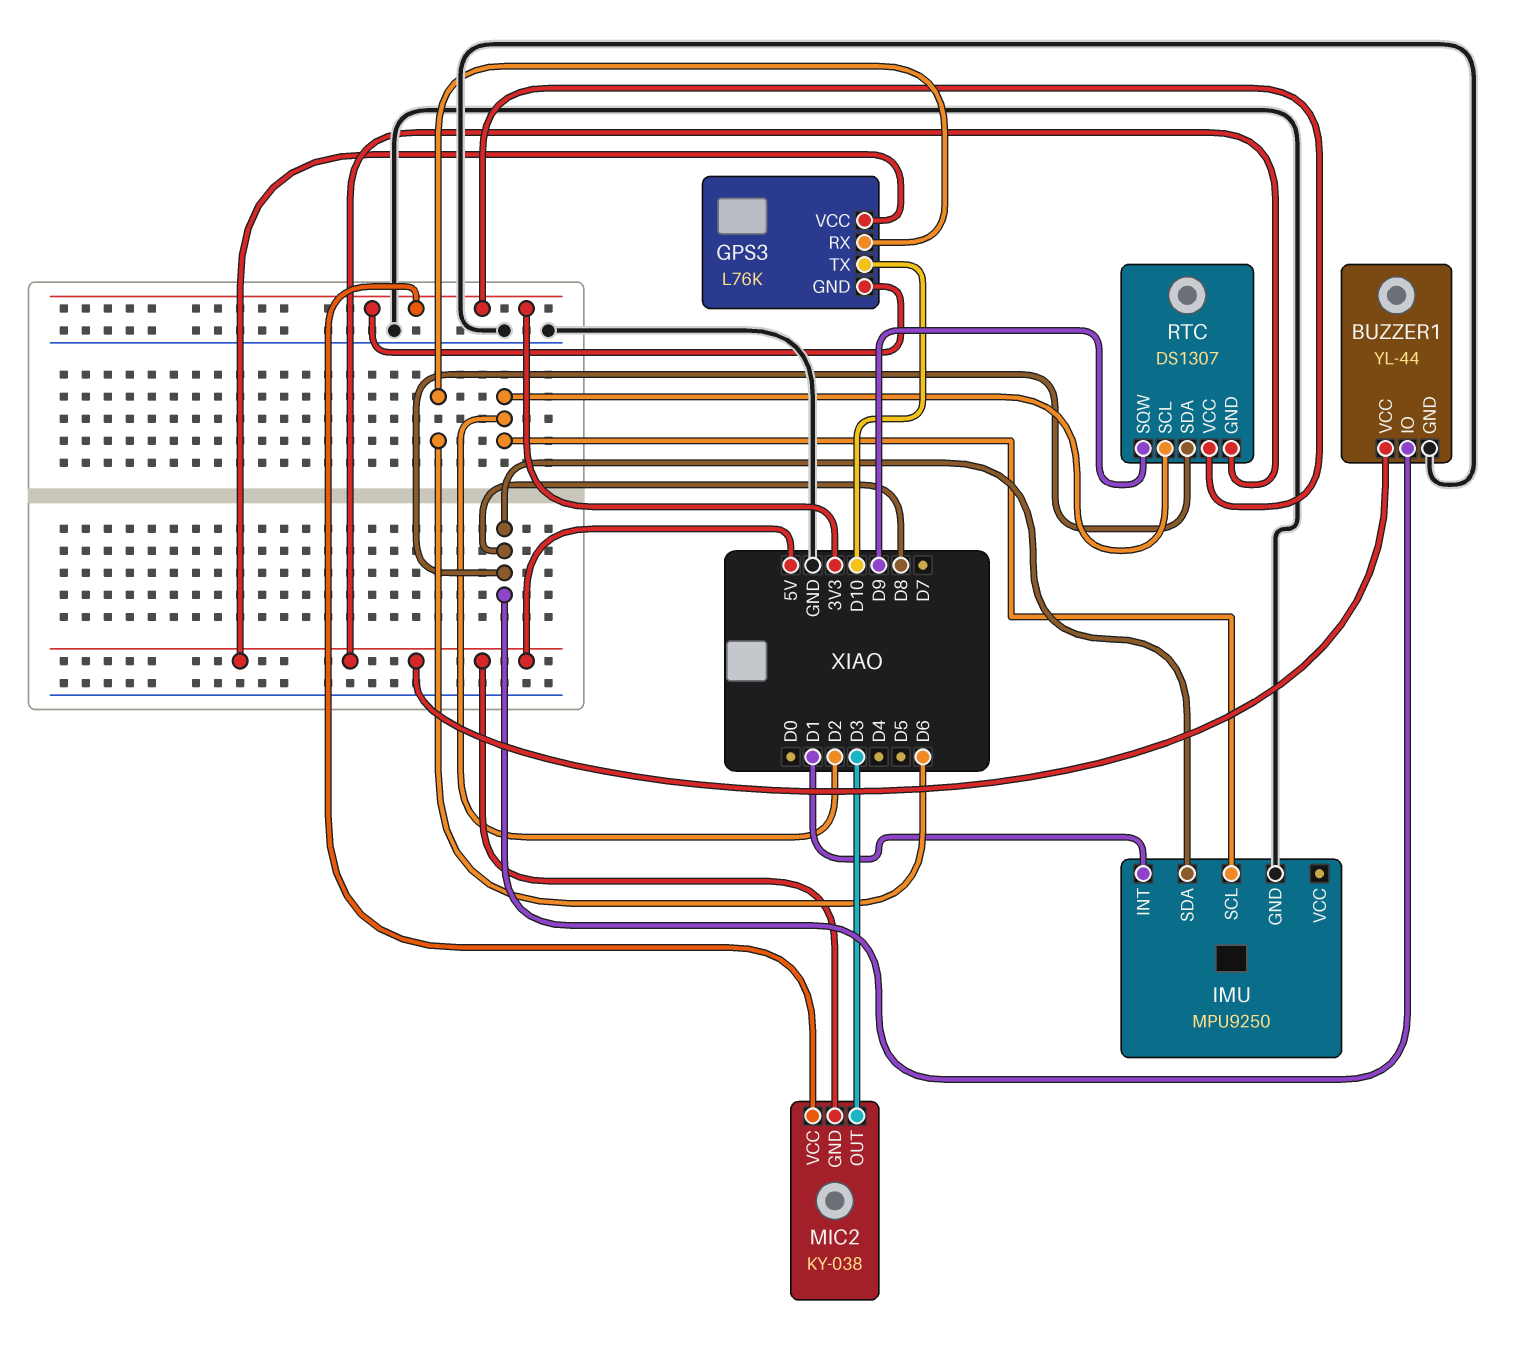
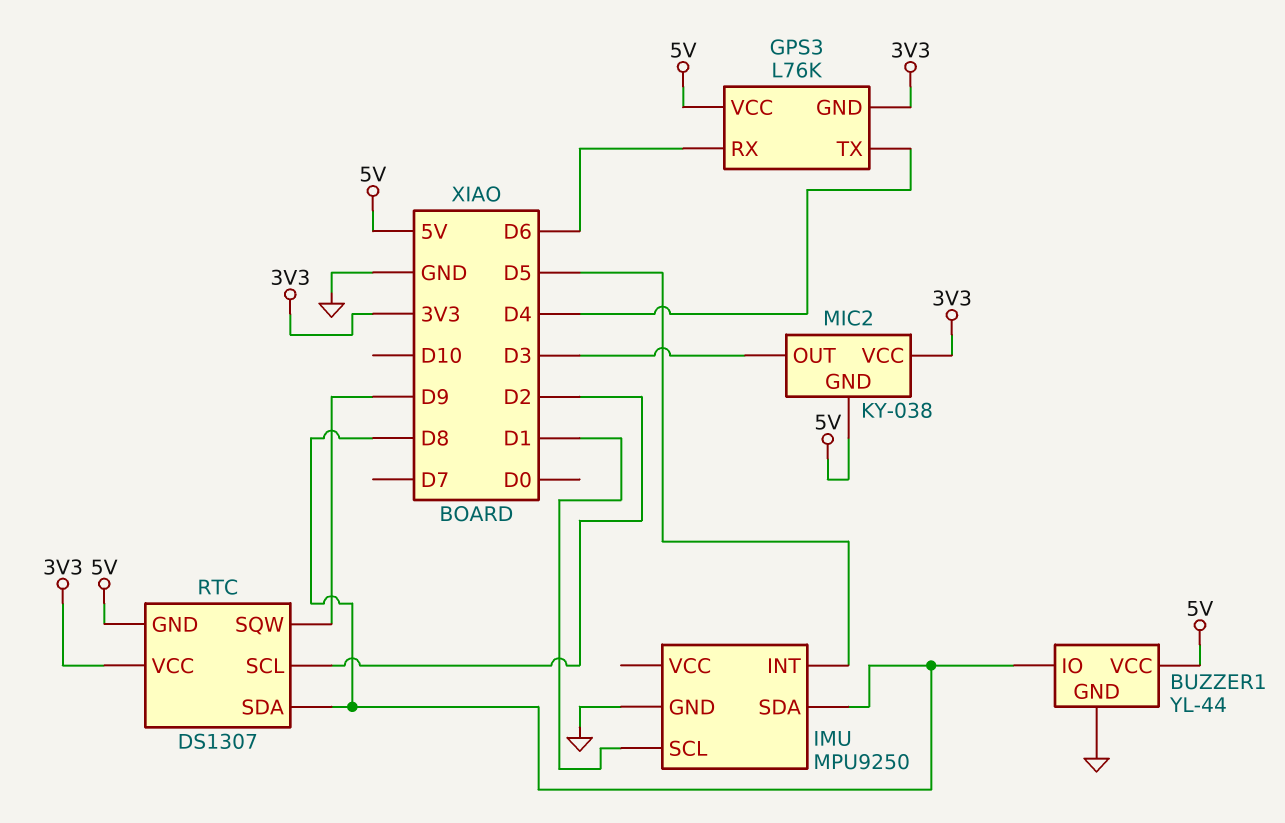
GPS3 pin TX: D10 -> D4
IMU pin INT: D1 -> D5
IMU pin SCL: D2 -> D1

